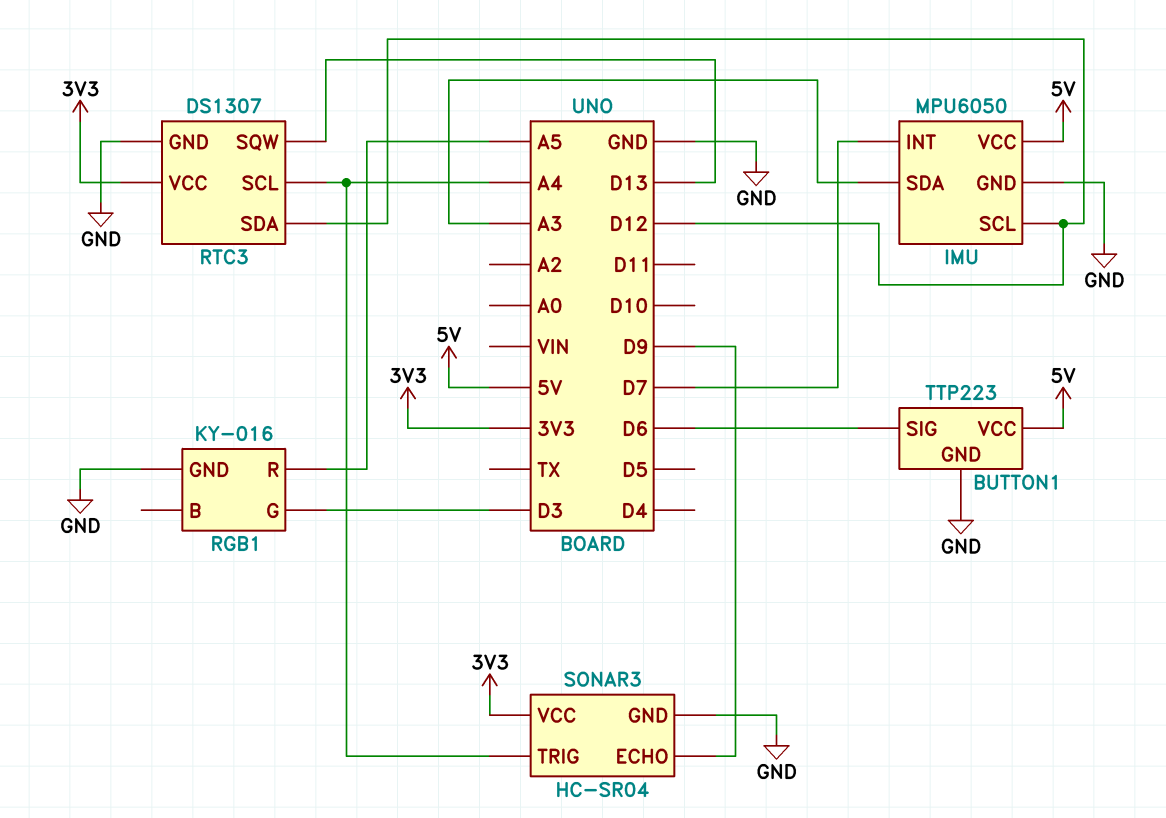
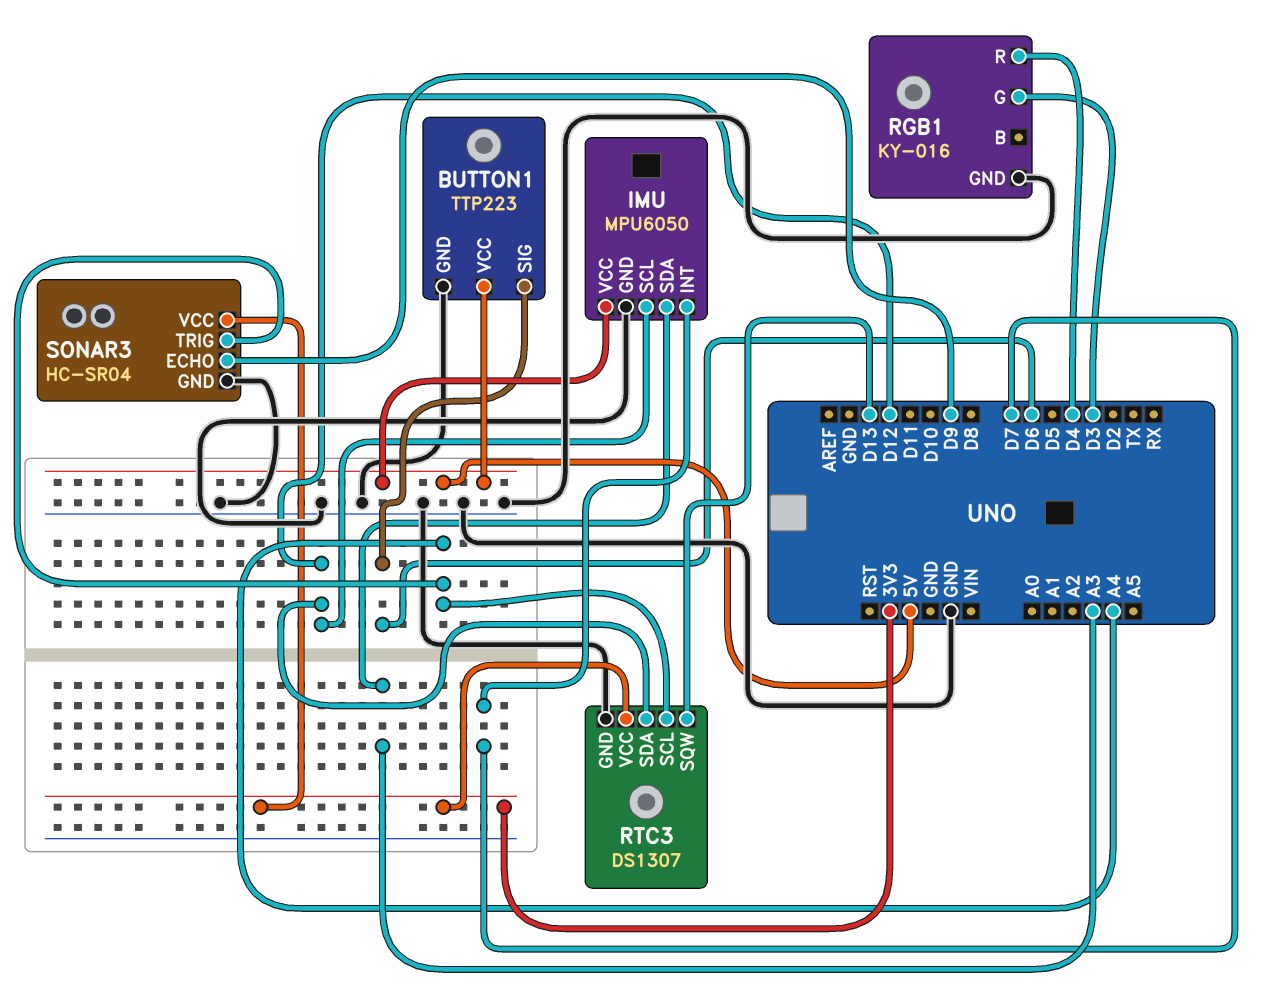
RGB1 pin R: A5 -> D4

